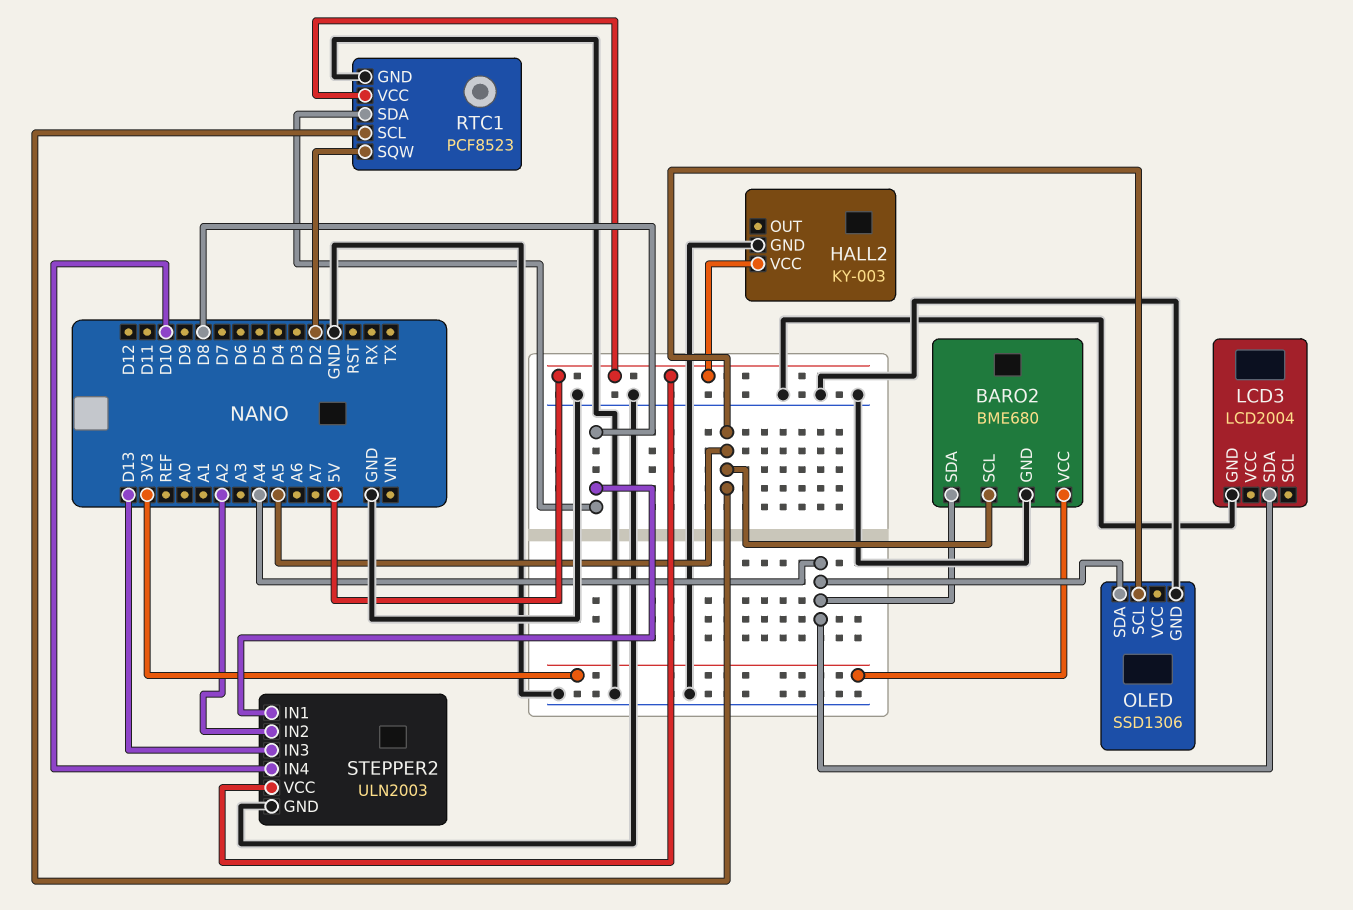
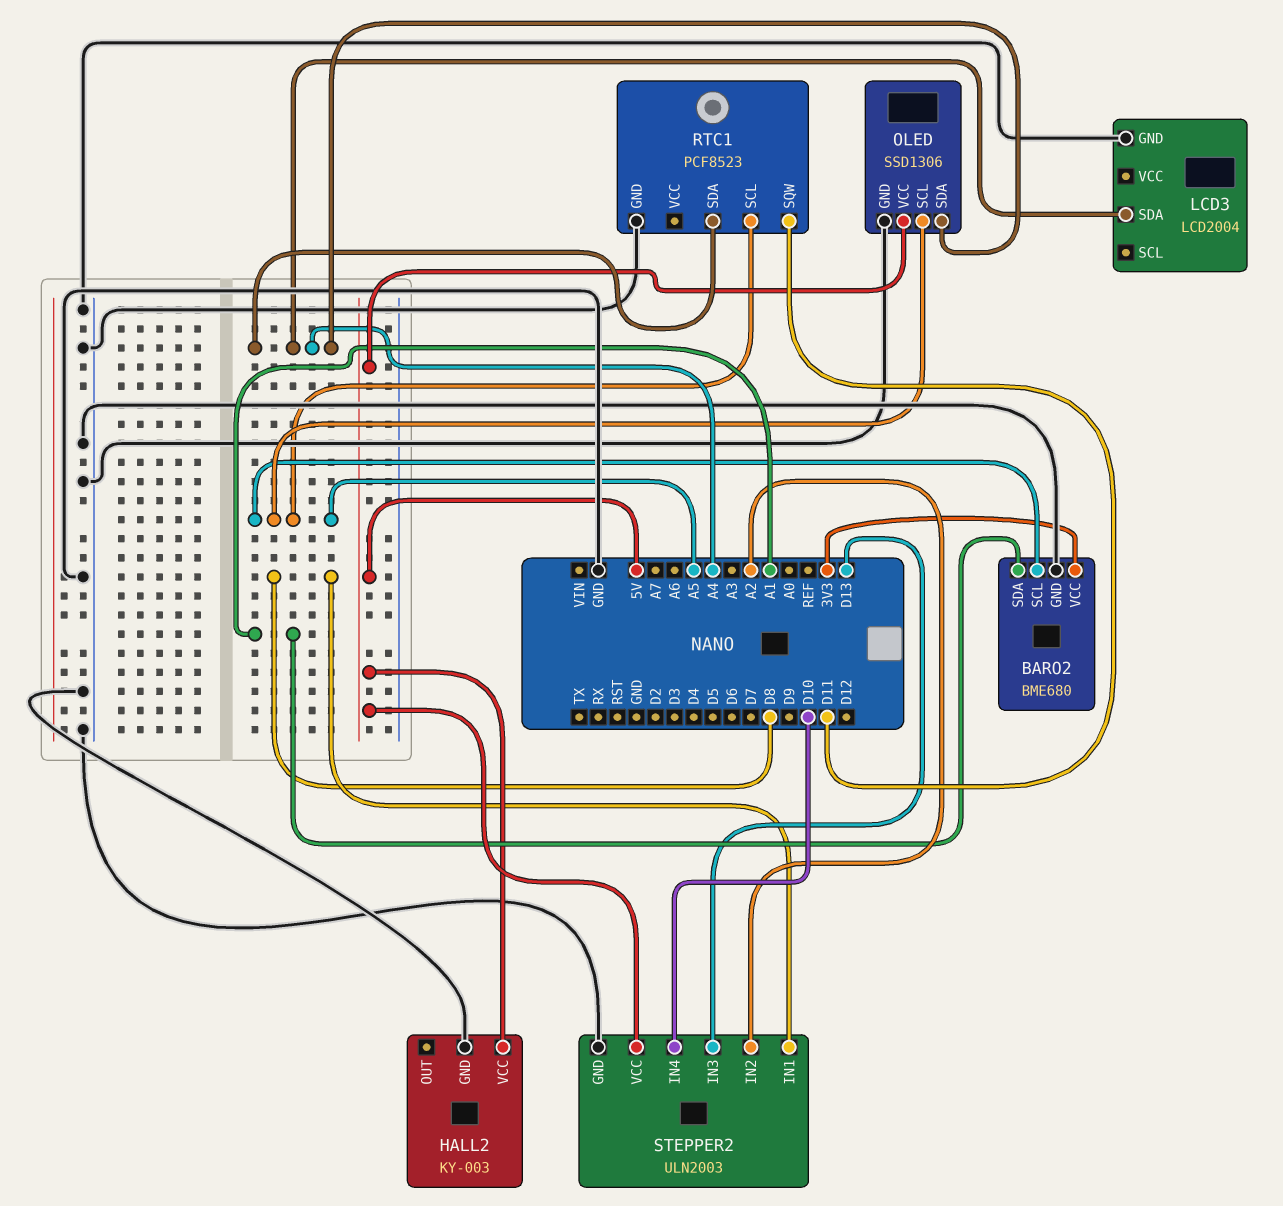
BARO2 pin SDA: A4 -> A1
OLED pin VCC: none -> 5V
RTC1 pin SDA: D8 -> A4
RTC1 pin SQW: D2 -> D11
RTC1 pin VCC: 5V -> none

